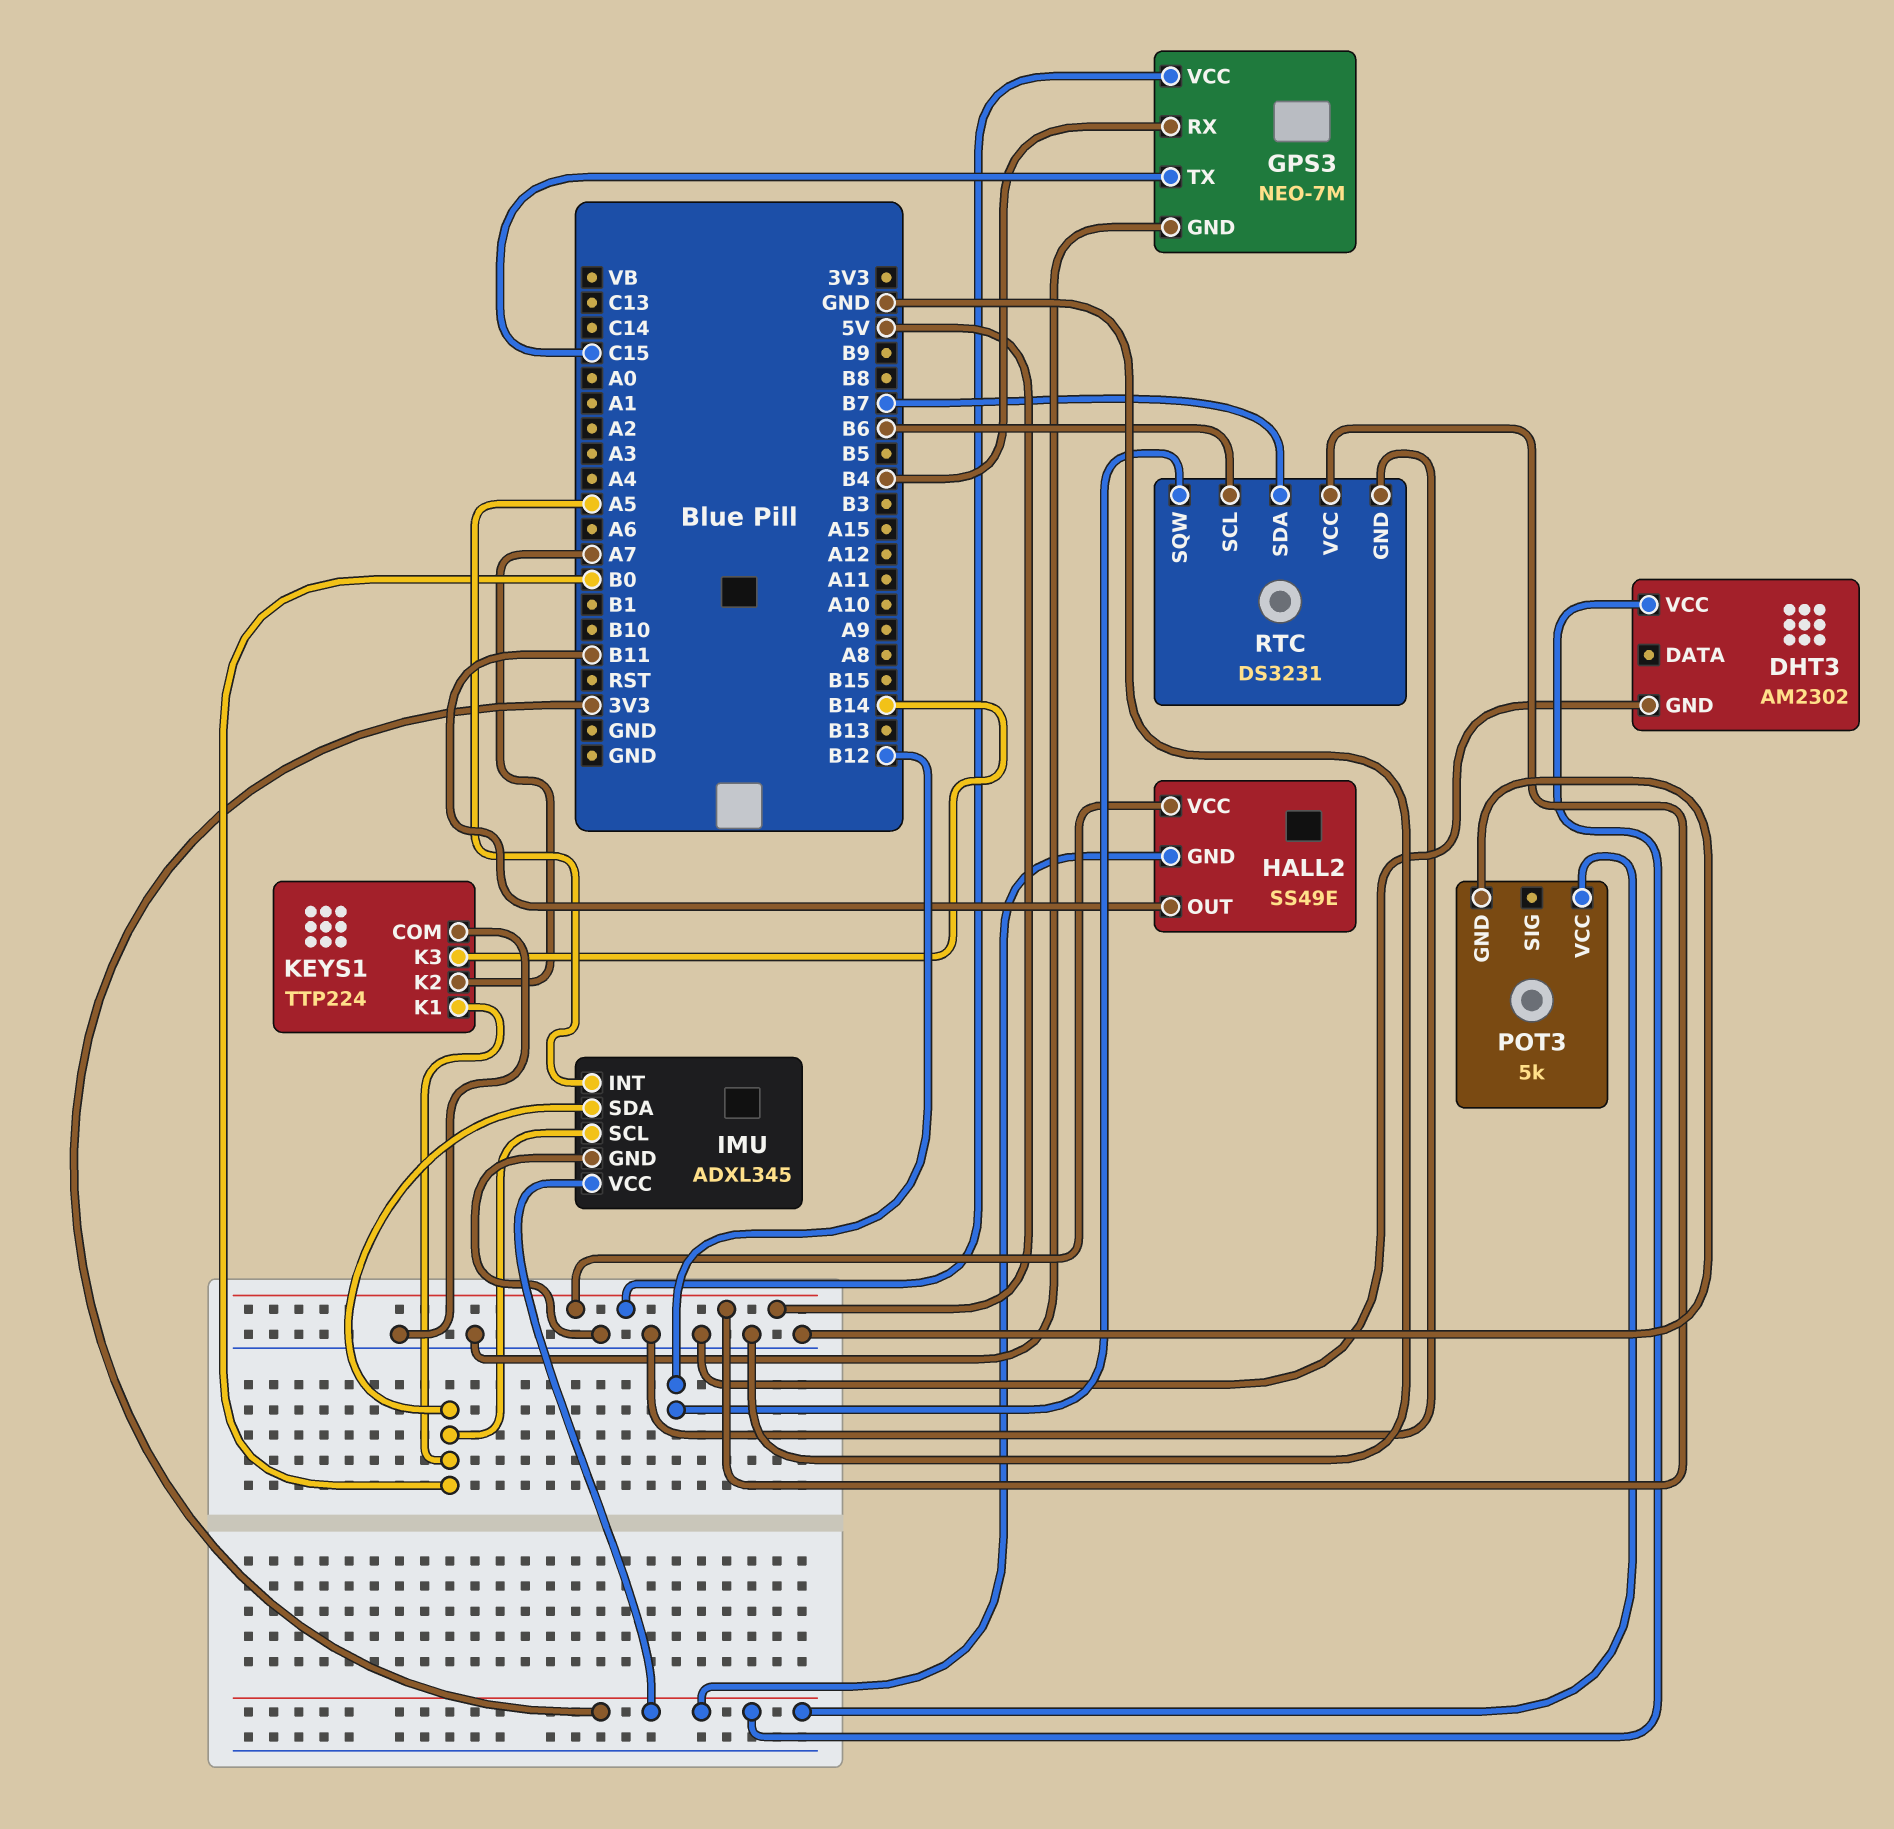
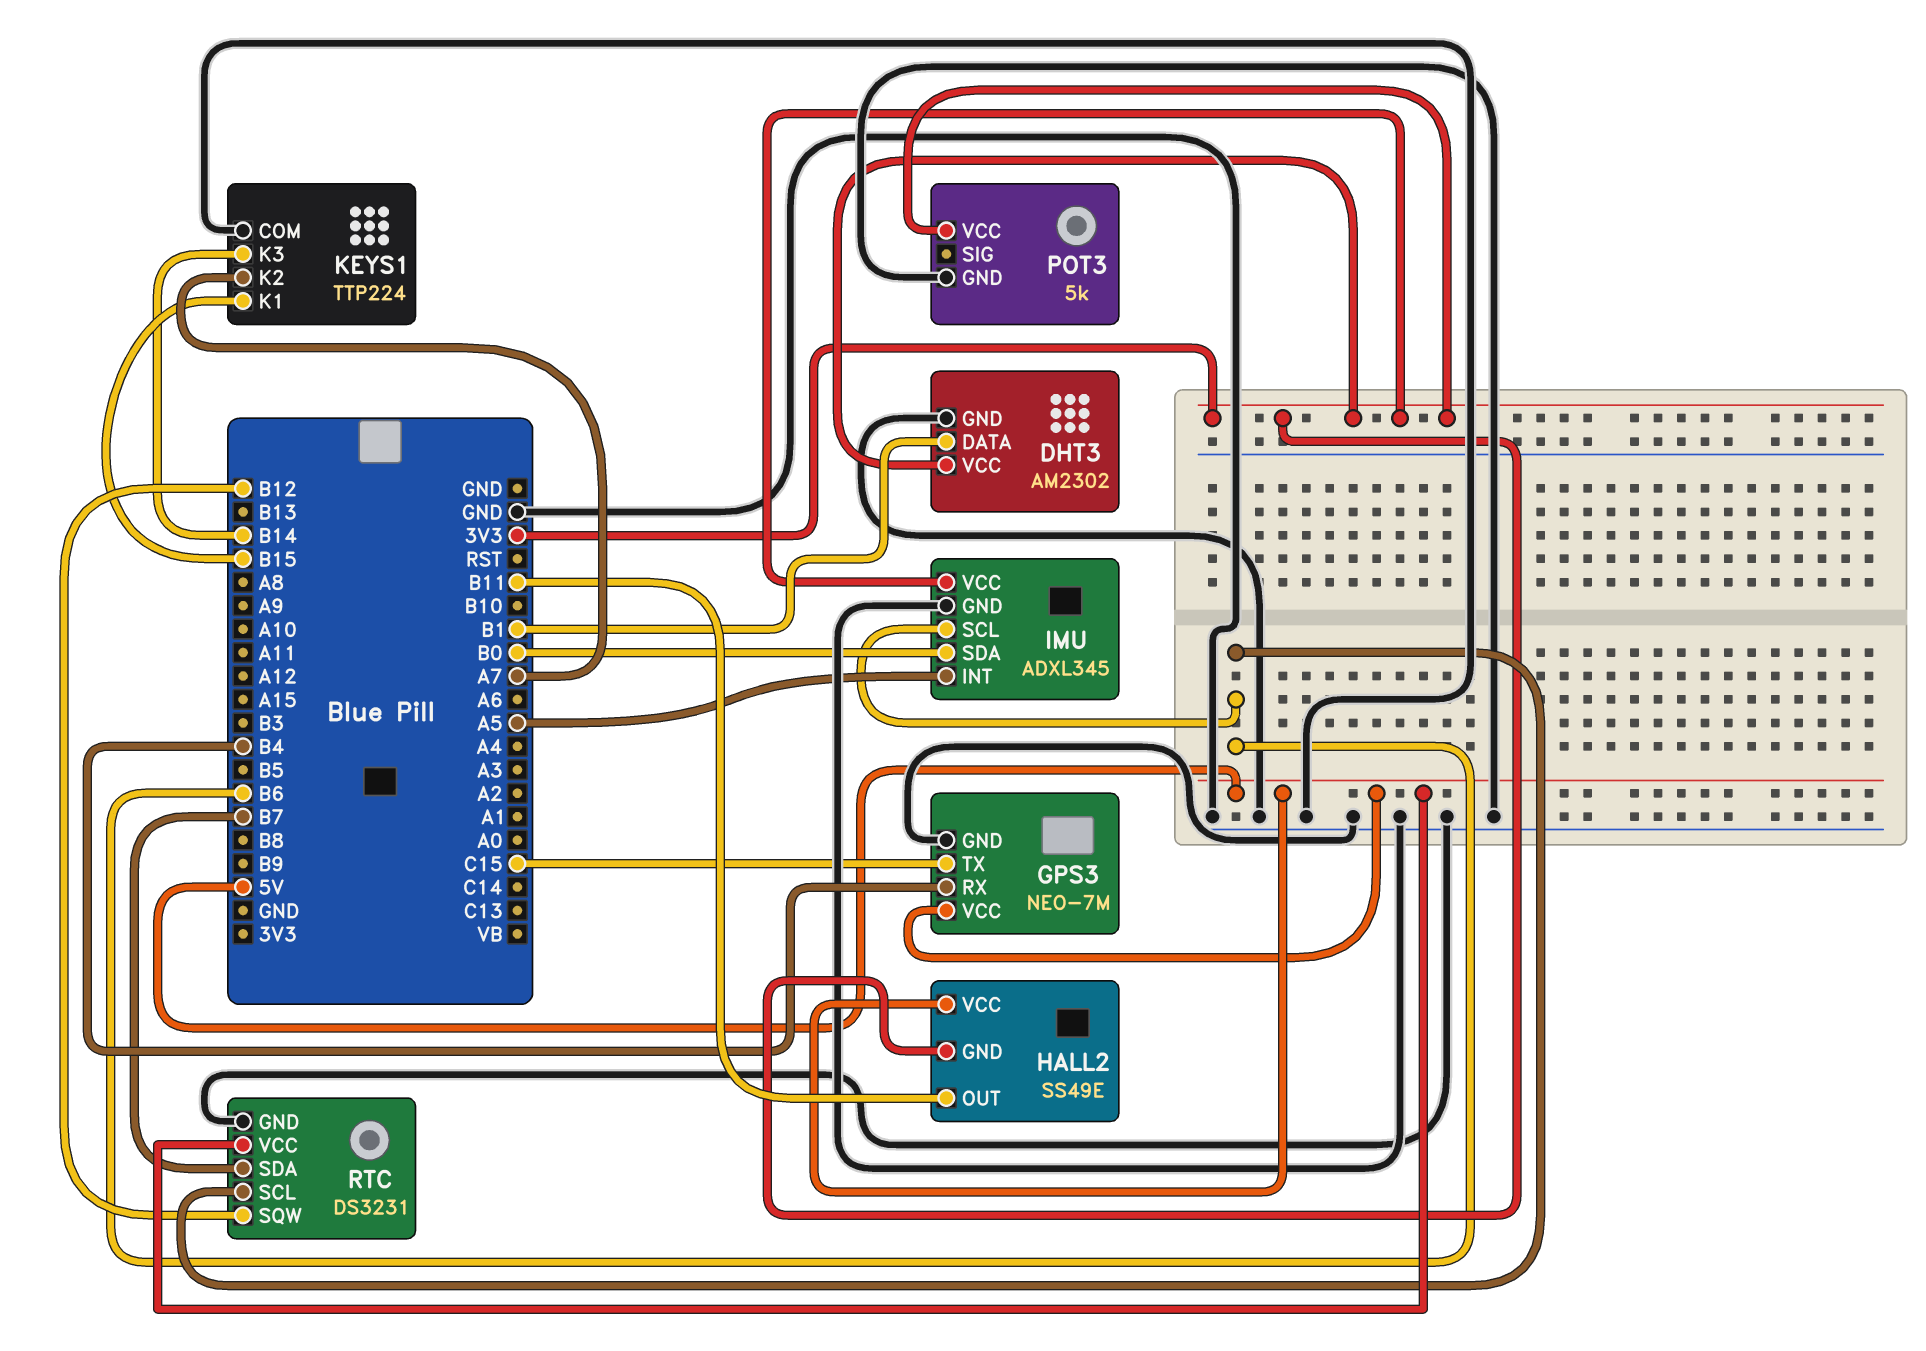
DHT3 pin DATA: none -> B1
IMU pin SCL: B0 -> B6
KEYS1 pin K1: B0 -> B15

